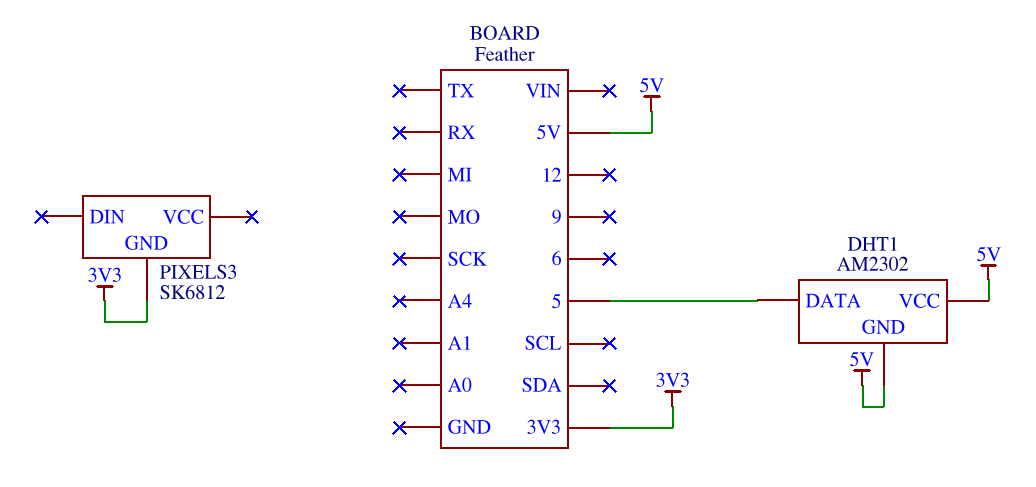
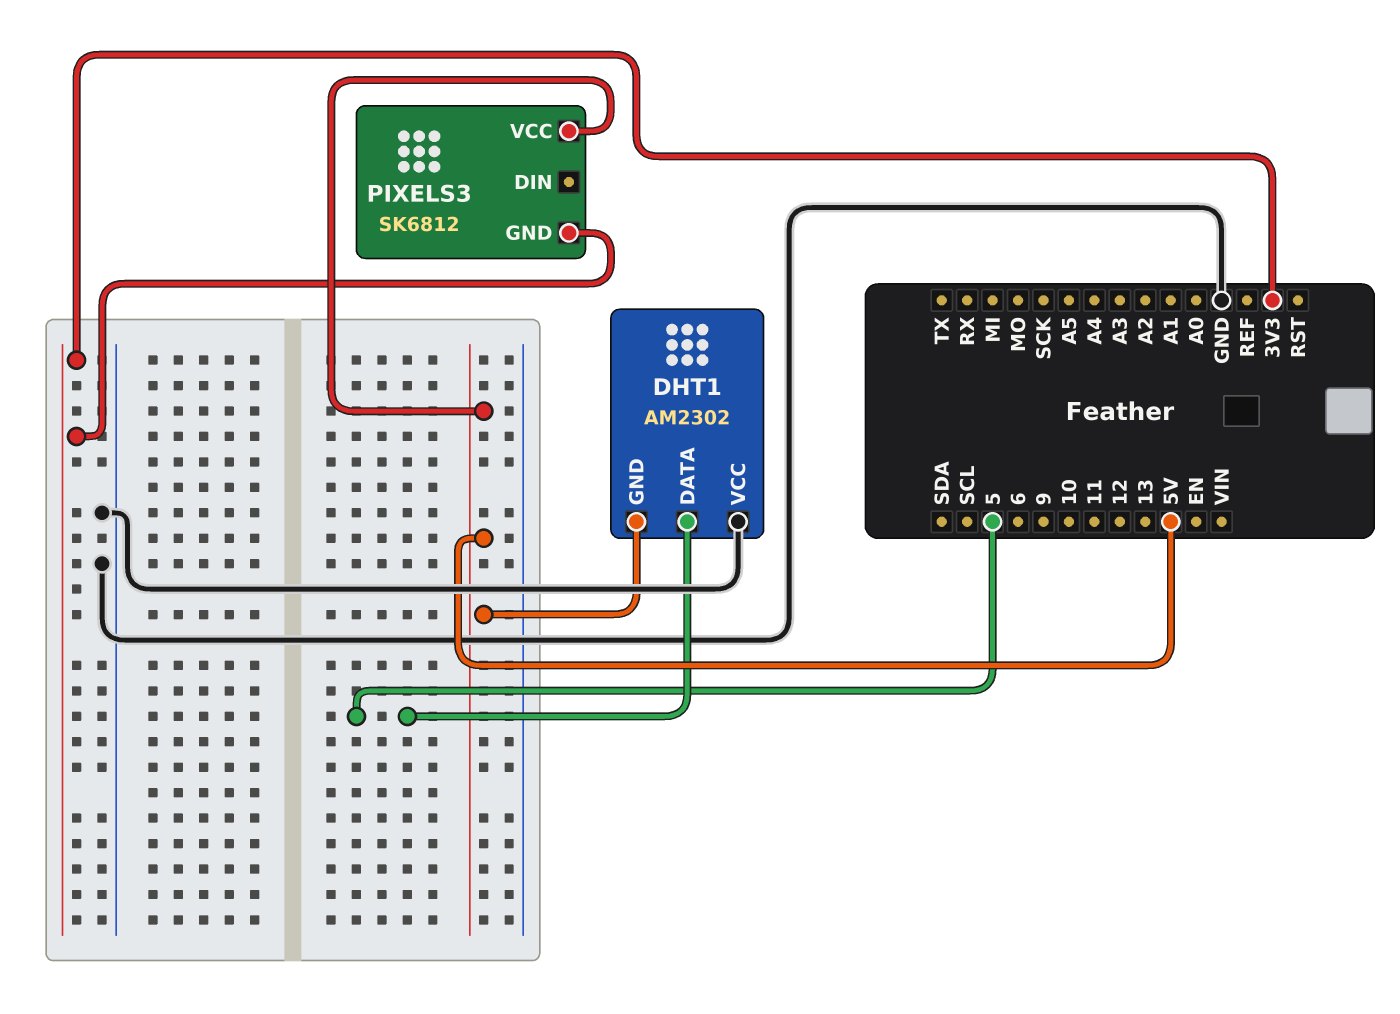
DHT1 pin VCC: 5V -> GND
PIXELS3 pin VCC: none -> 5V

